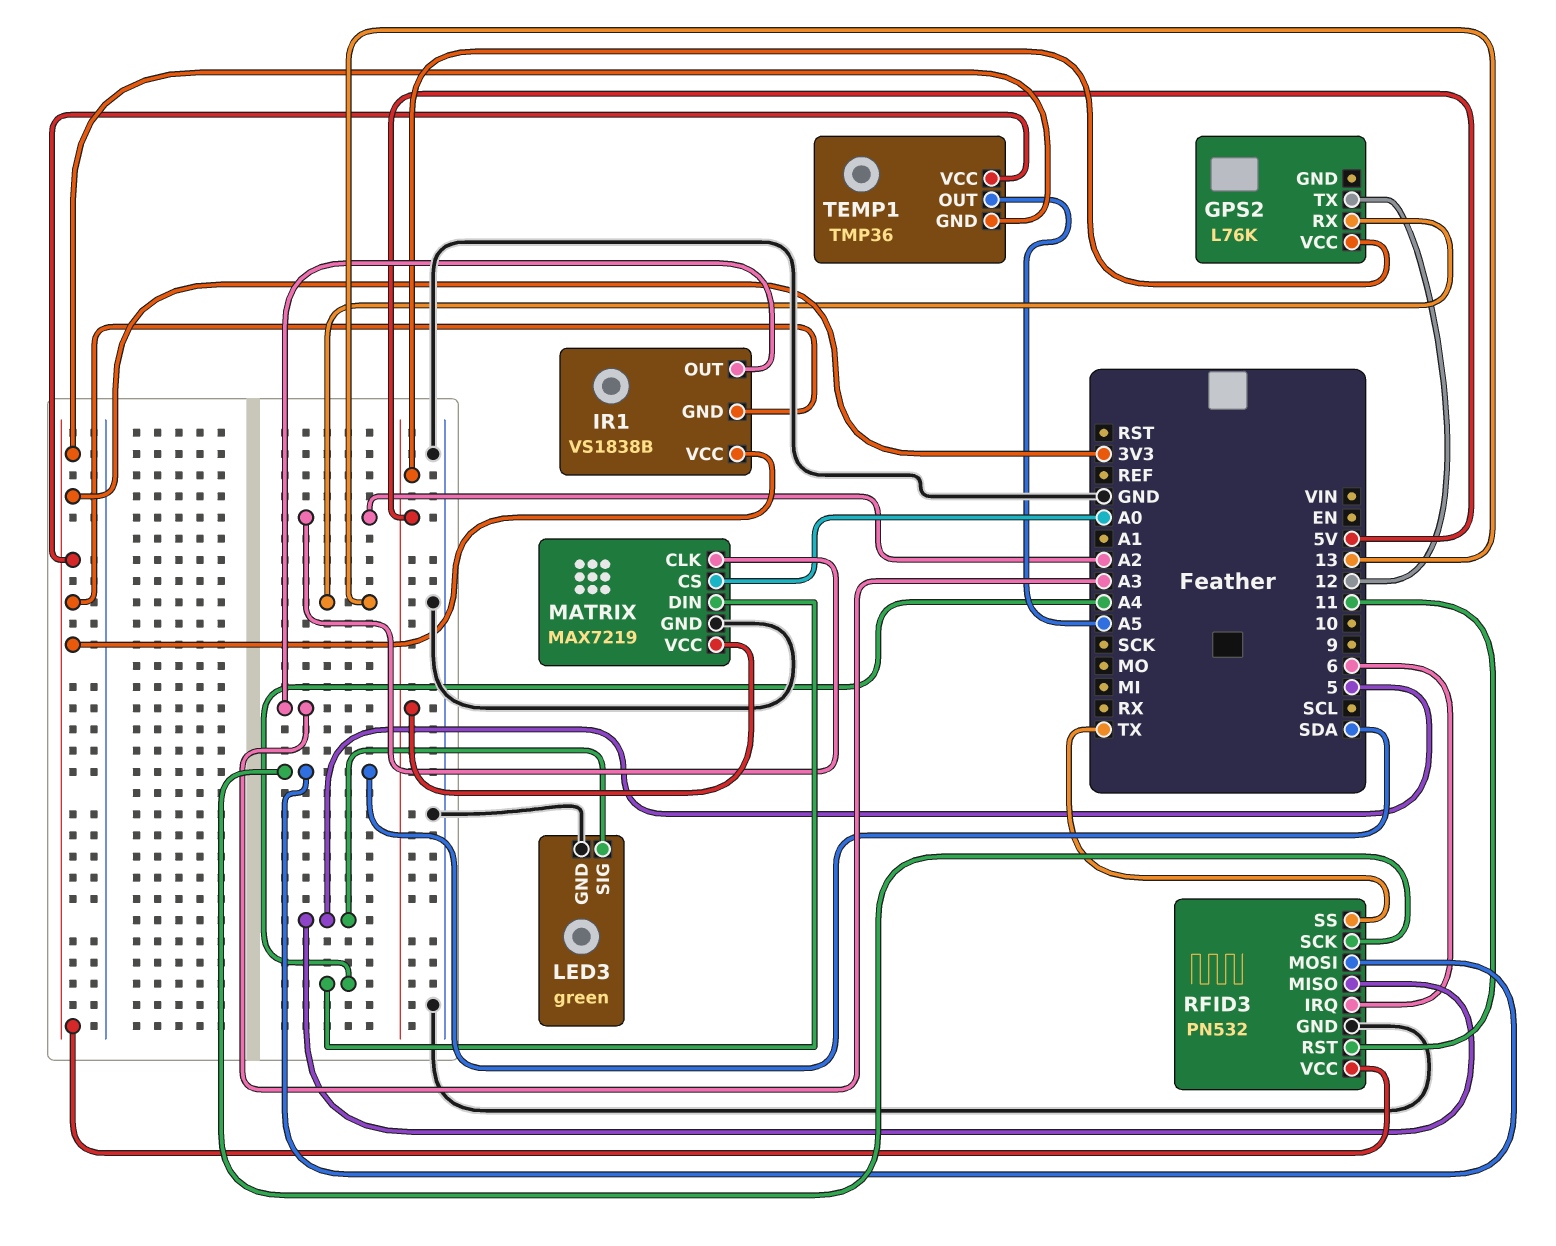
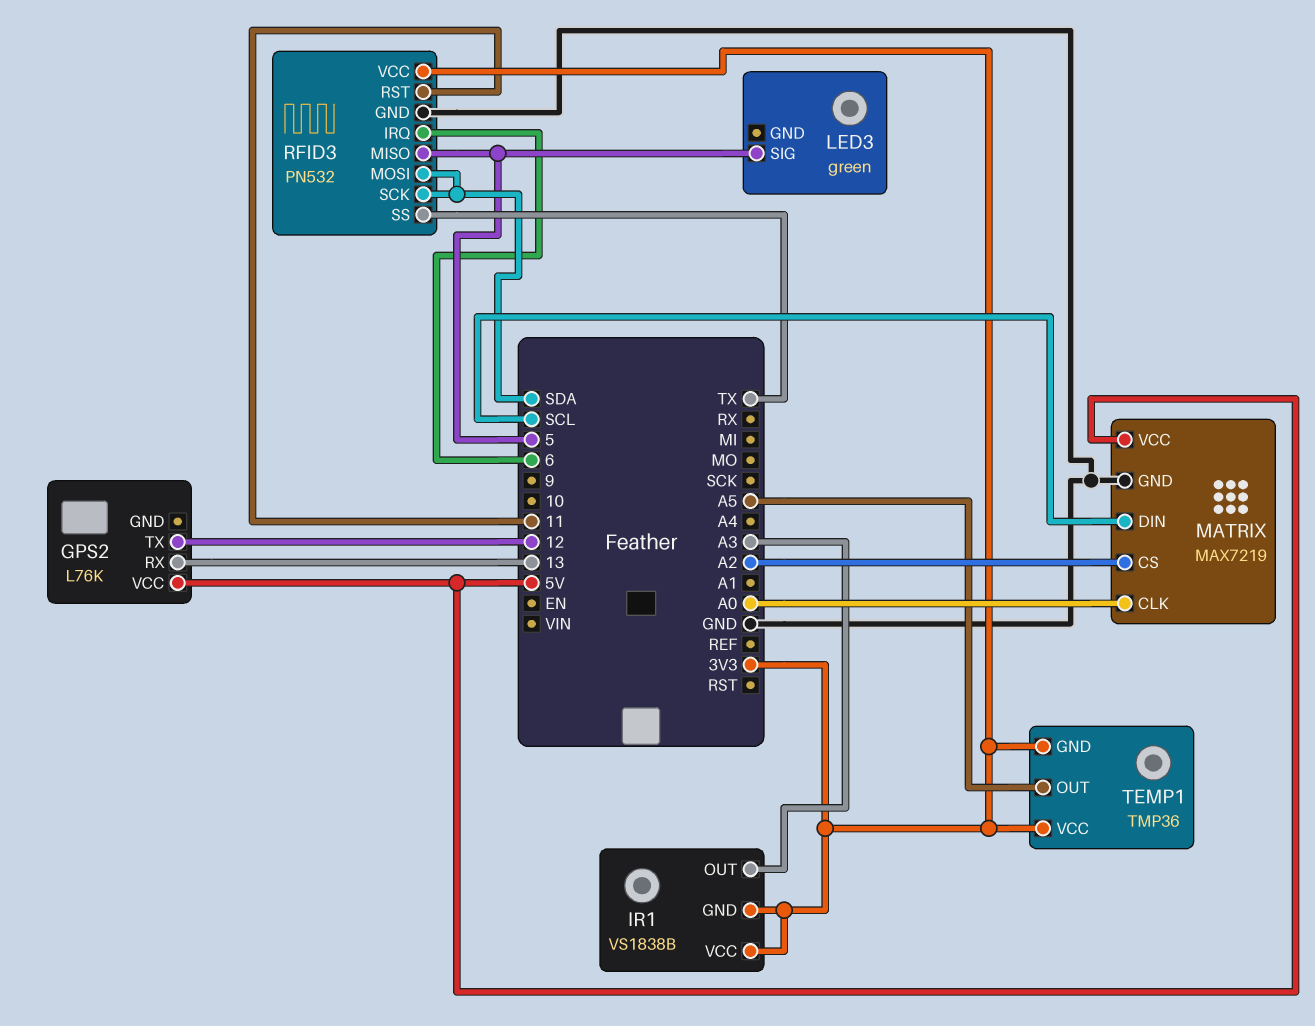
LED3 pin GND: GND -> none
MATRIX pin CLK: A2 -> A0
MATRIX pin CS: A0 -> A2
MATRIX pin DIN: A4 -> SCL

